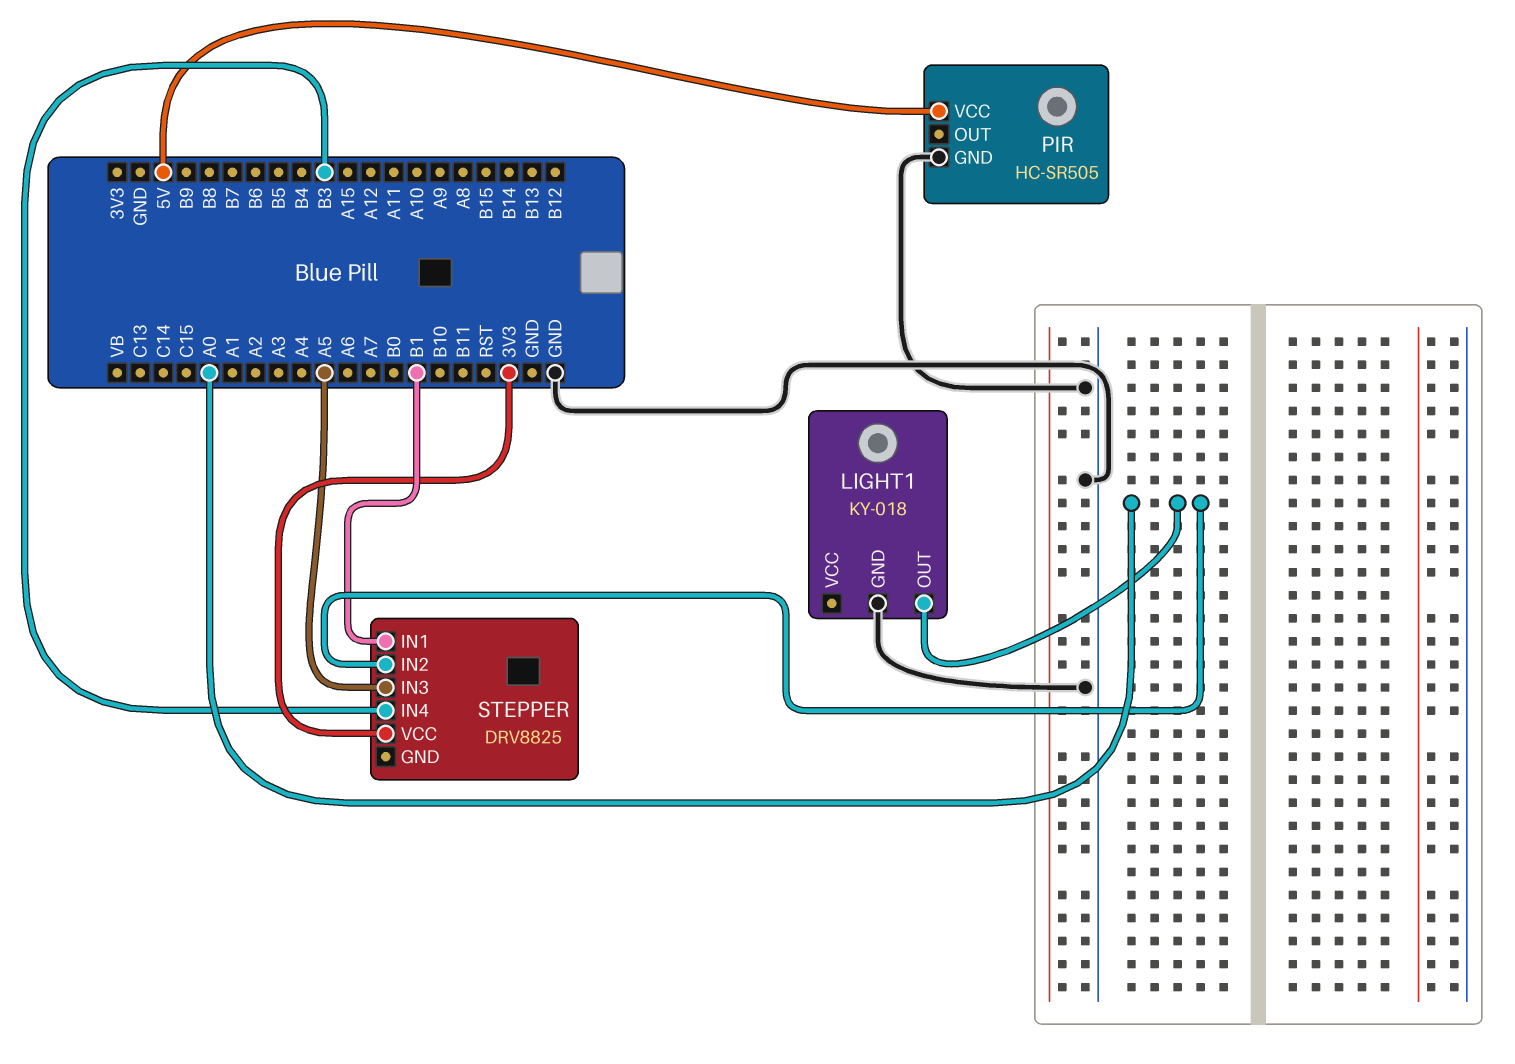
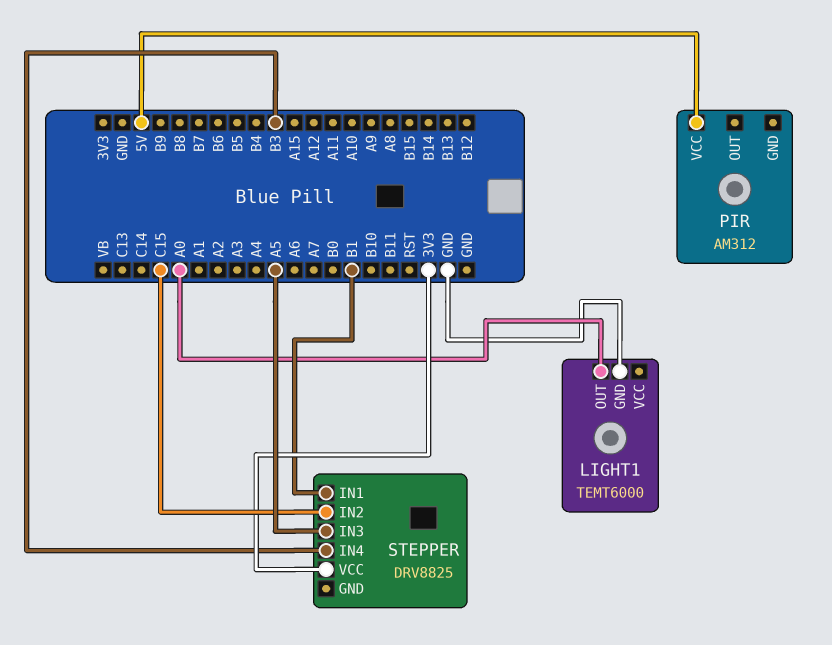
LIGHT1: KY-018 -> TEMT6000
PIR: HC-SR505 -> AM312
PIR pin GND: GND -> none
STEPPER pin IN2: A0 -> C15

